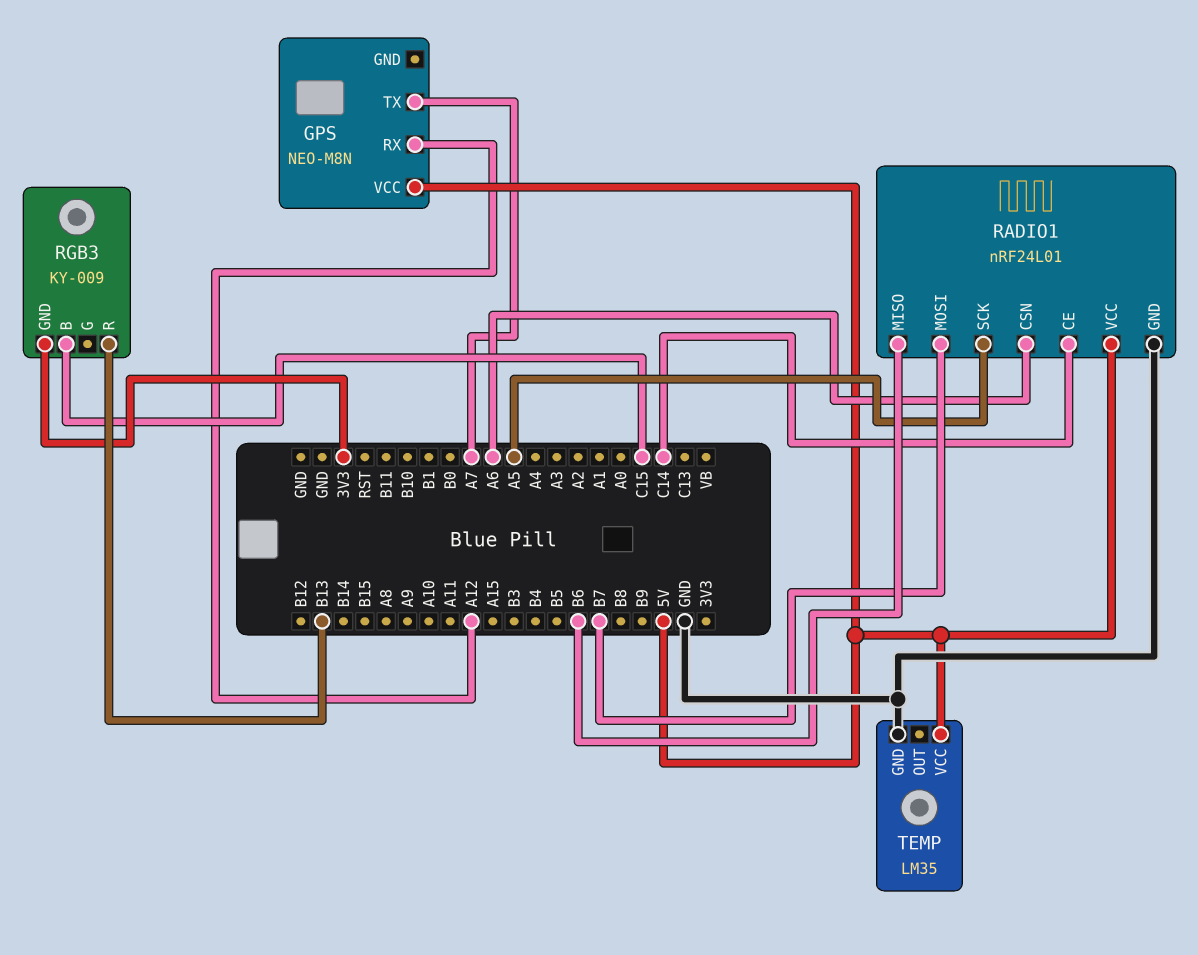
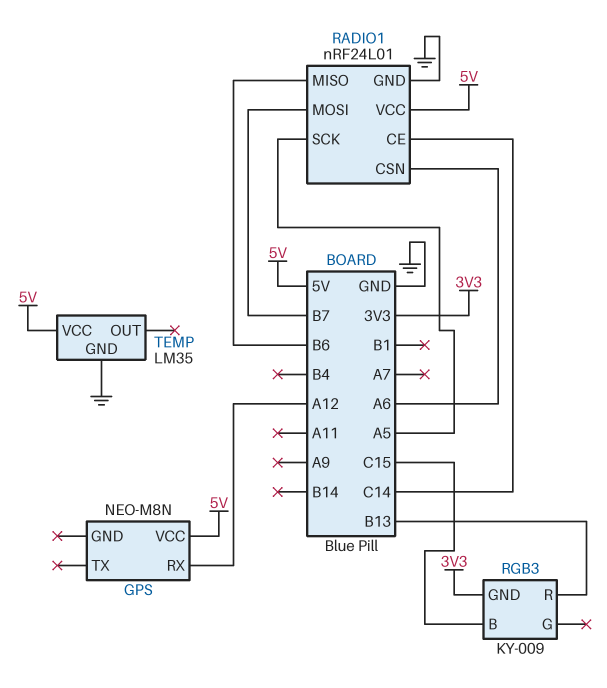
GPS pin TX: A7 -> none

